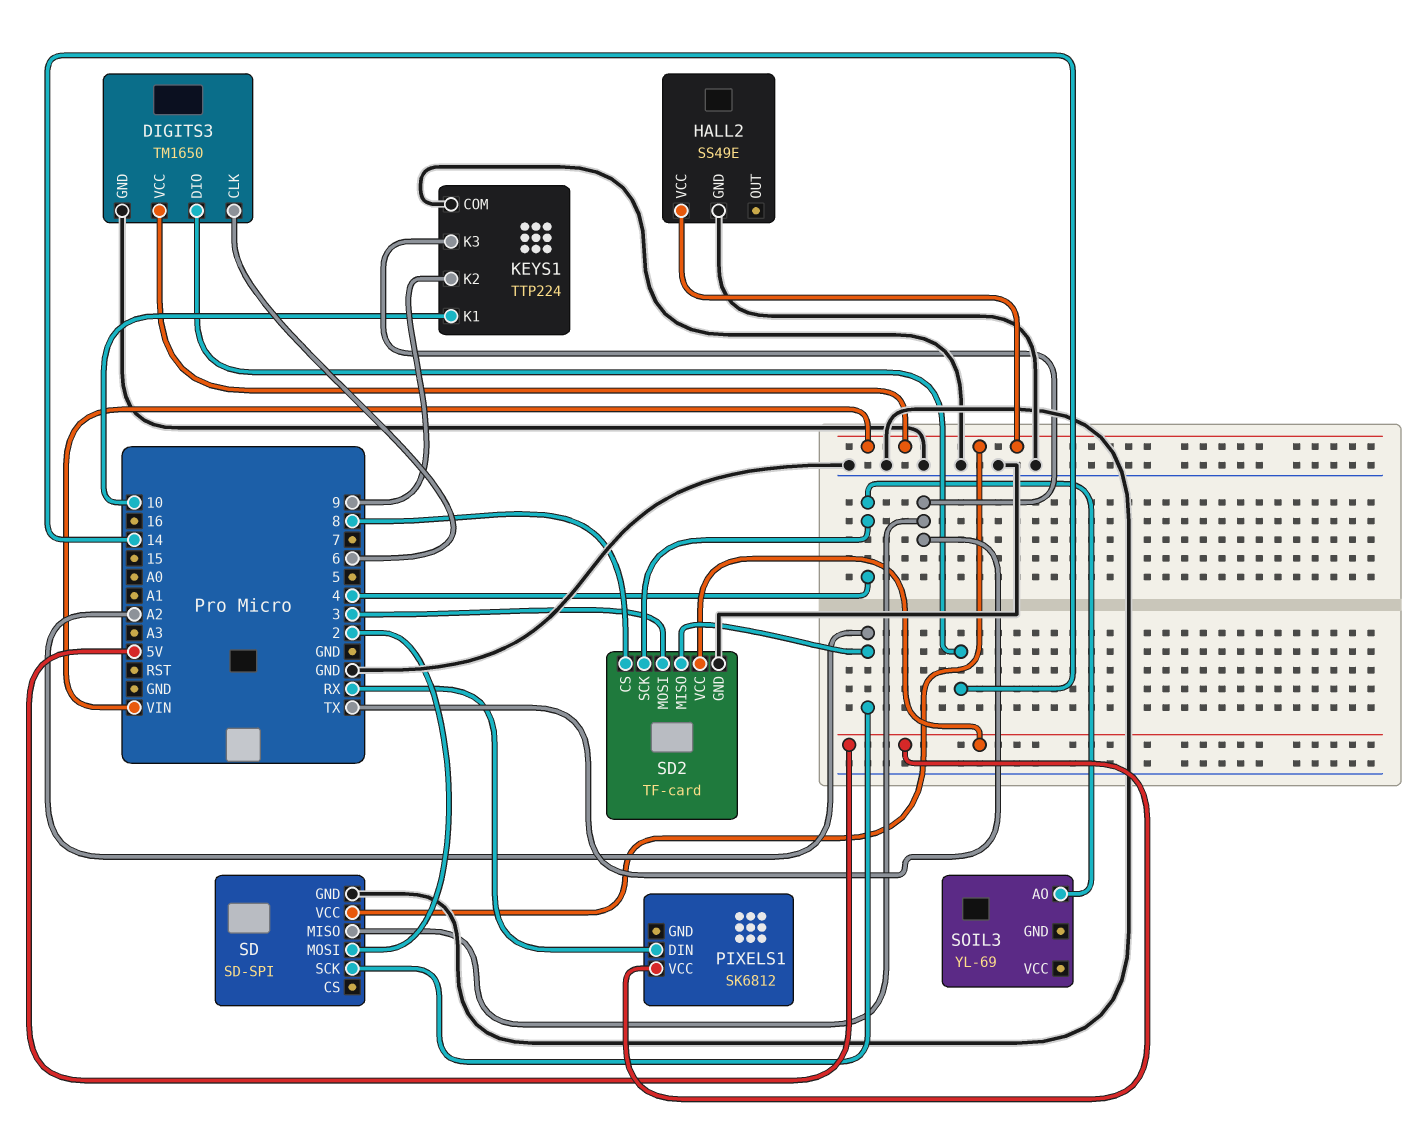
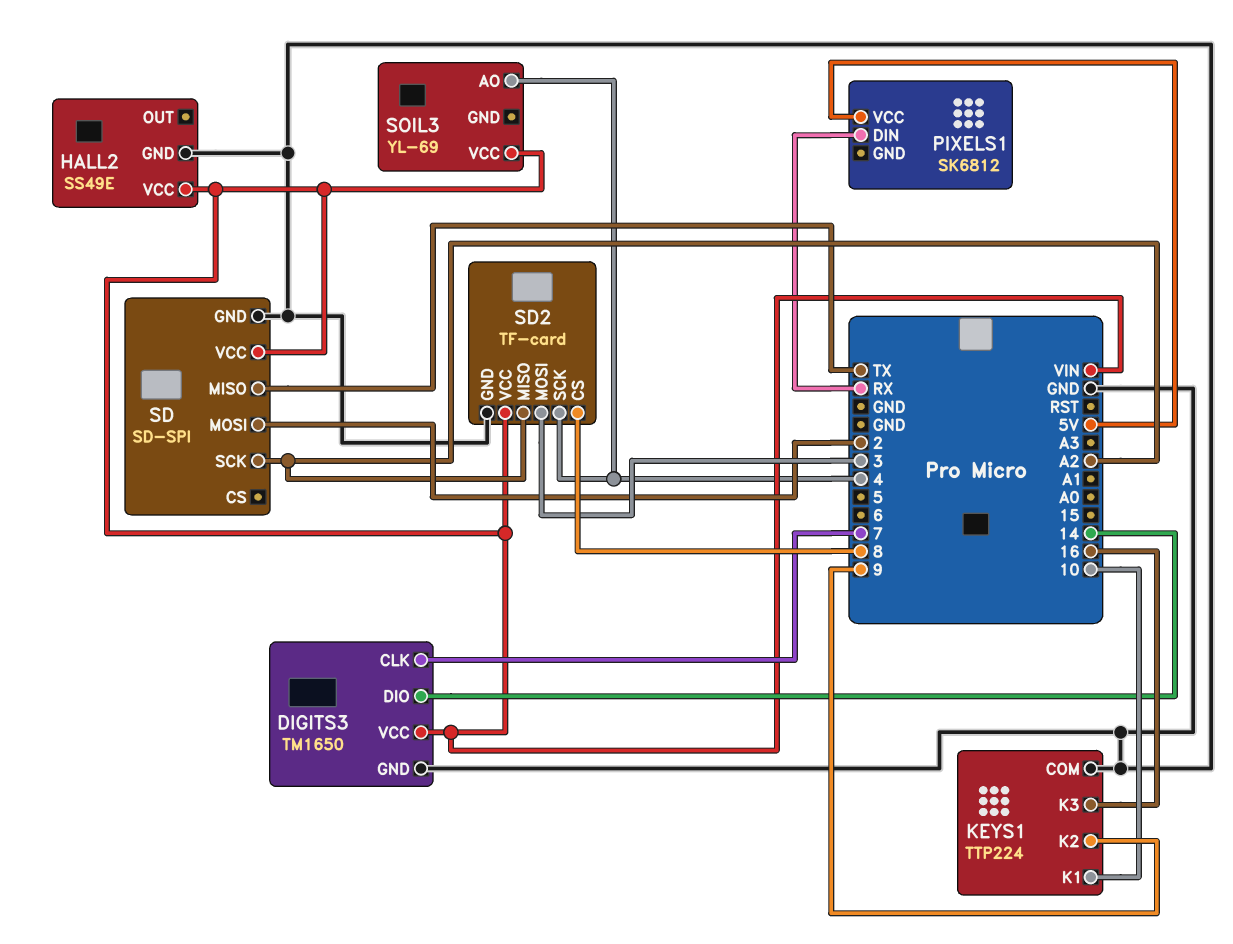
DIGITS3 pin CLK: 6 -> 7
KEYS1 pin K3: TX -> 16
SD2 pin VCC: 5V -> VIN
SOIL3 pin VCC: none -> VIN

